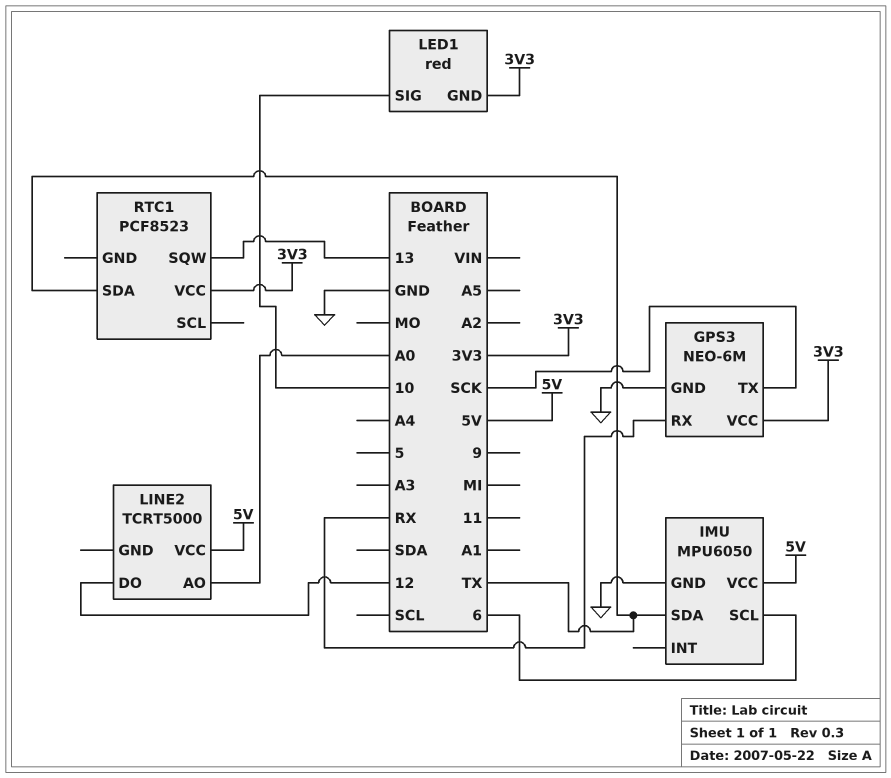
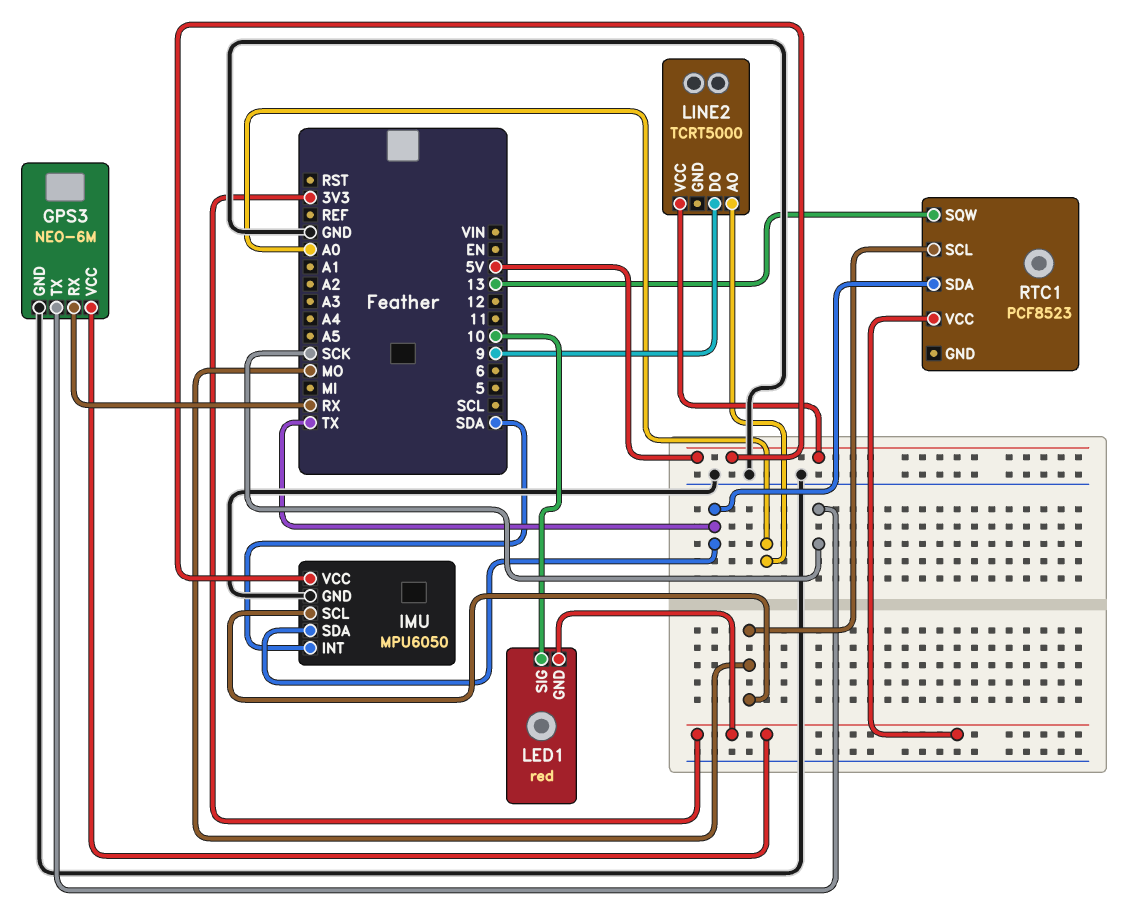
IMU pin INT: none -> SDA
IMU pin SCL: 6 -> MO
LINE2 pin DO: 12 -> 9
RTC1 pin SCL: none -> MO

